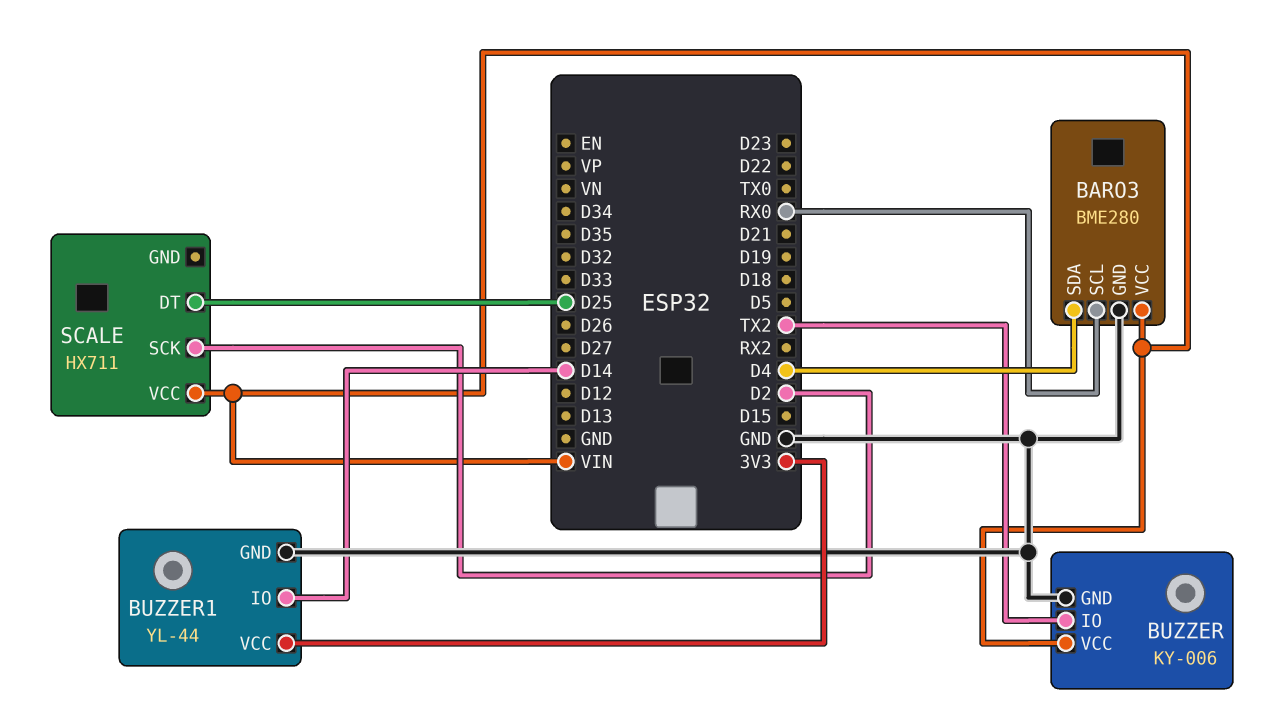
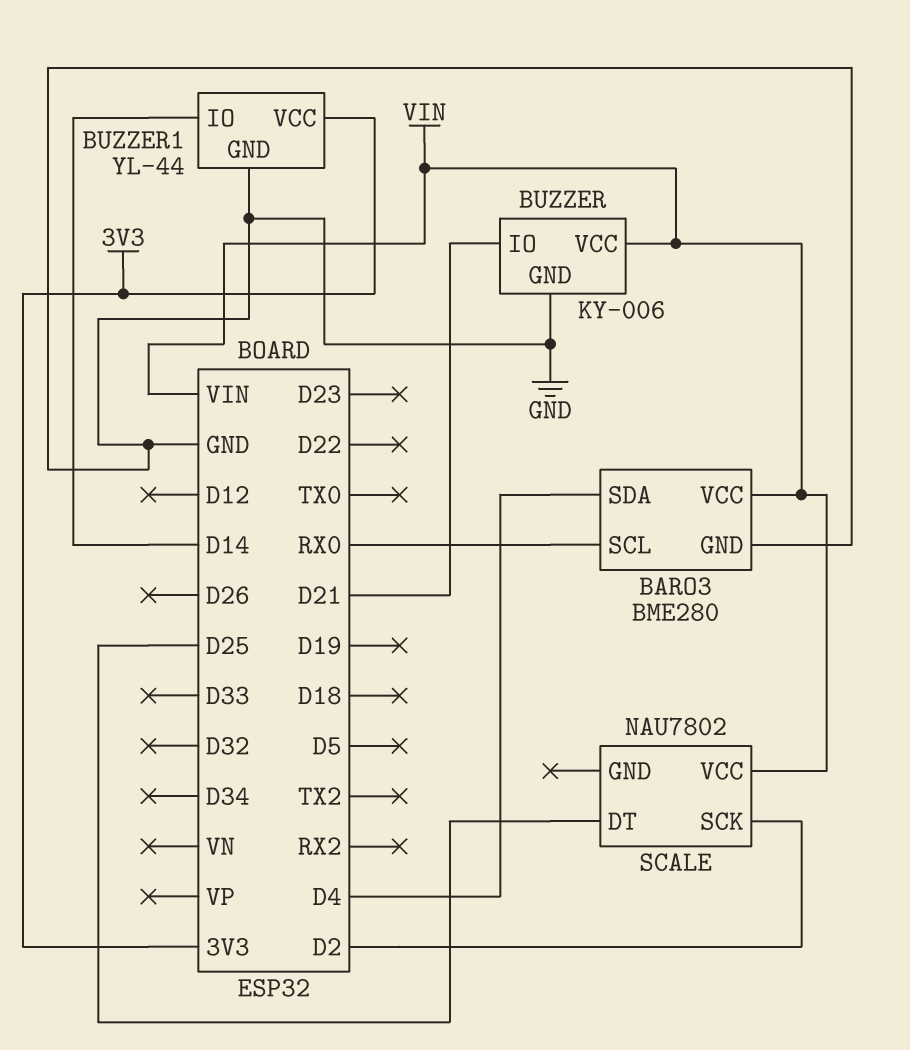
BUZZER pin IO: TX2 -> D21
SCALE: HX711 -> NAU7802

